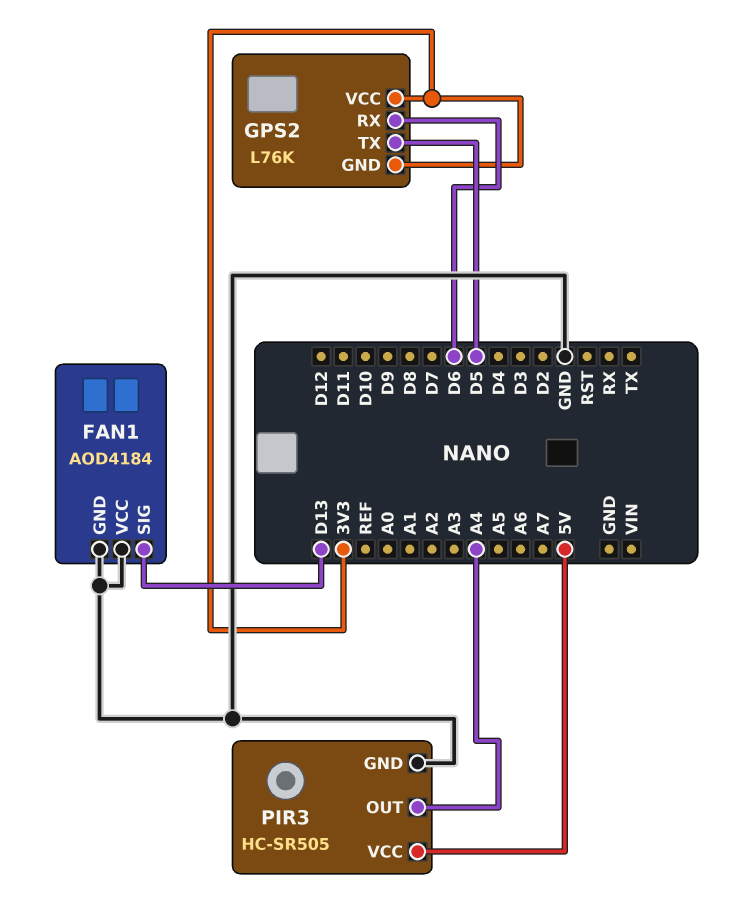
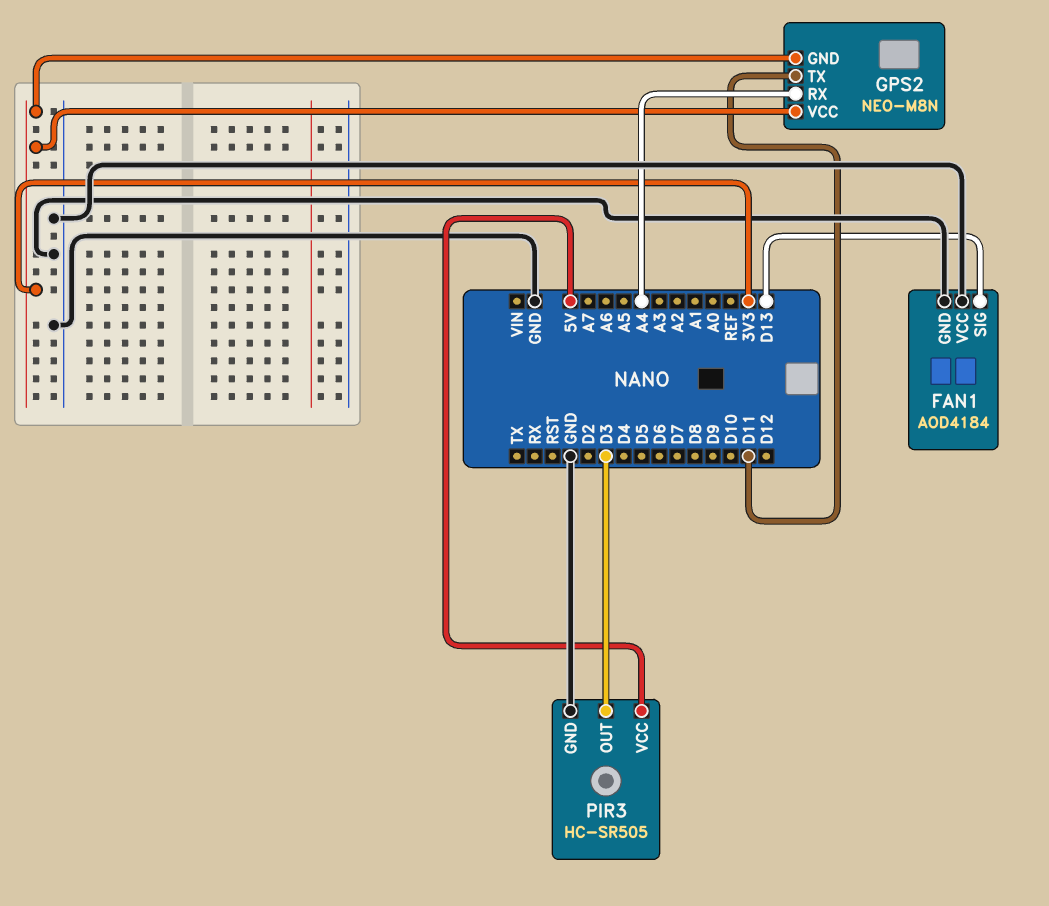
GPS2: L76K -> NEO-M8N
GPS2 pin RX: D6 -> A4
GPS2 pin TX: D5 -> D11
PIR3 pin OUT: A4 -> D3

